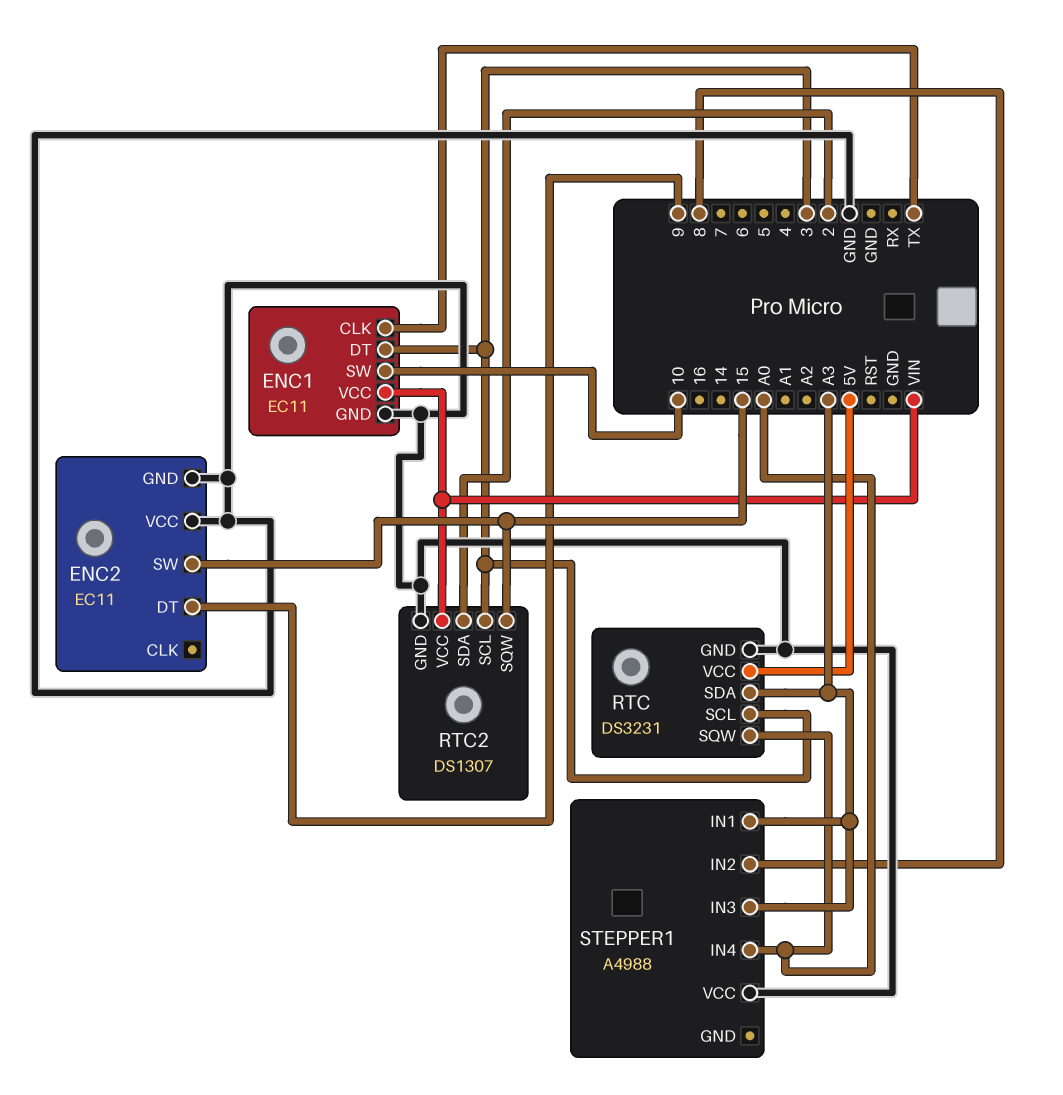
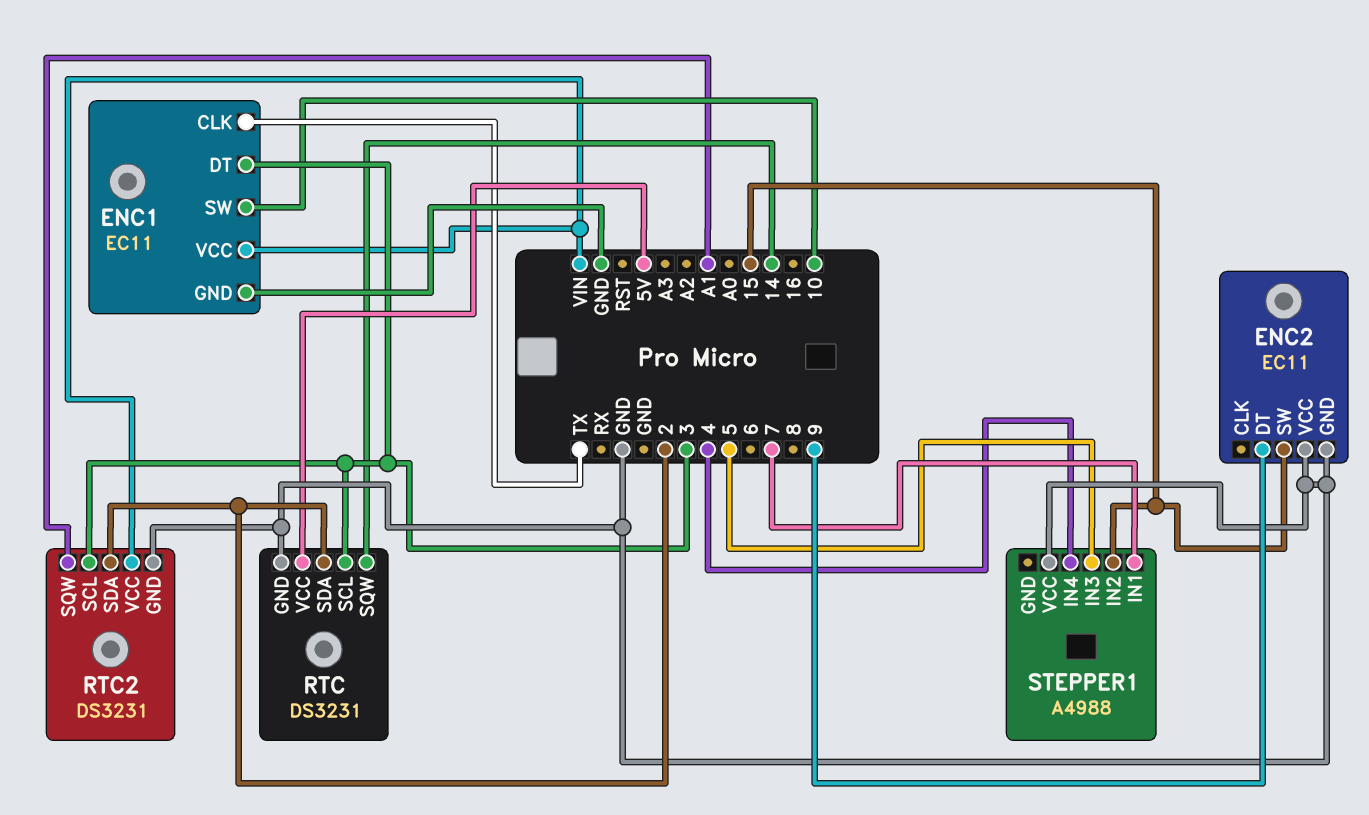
RTC pin SDA: A3 -> 2
RTC pin SQW: A0 -> 14
RTC2: DS1307 -> DS3231
RTC2 pin SQW: 15 -> A1
STEPPER1 pin IN1: A3 -> 7
STEPPER1 pin IN2: 8 -> 15
STEPPER1 pin IN3: A3 -> 5
STEPPER1 pin IN4: A0 -> 4

